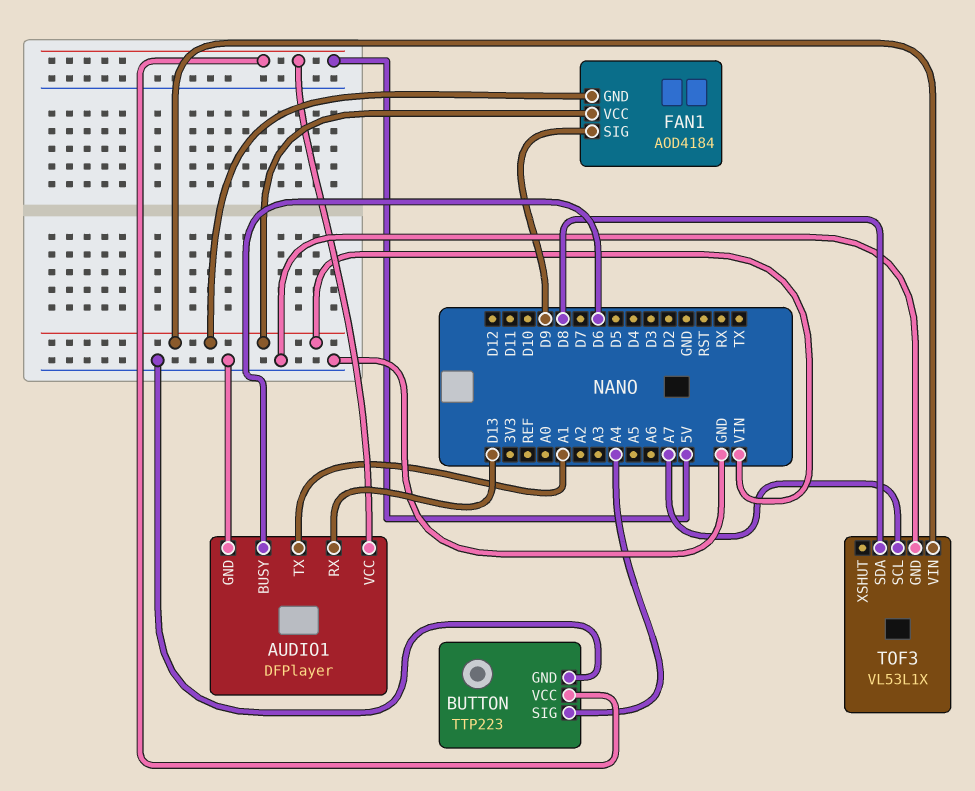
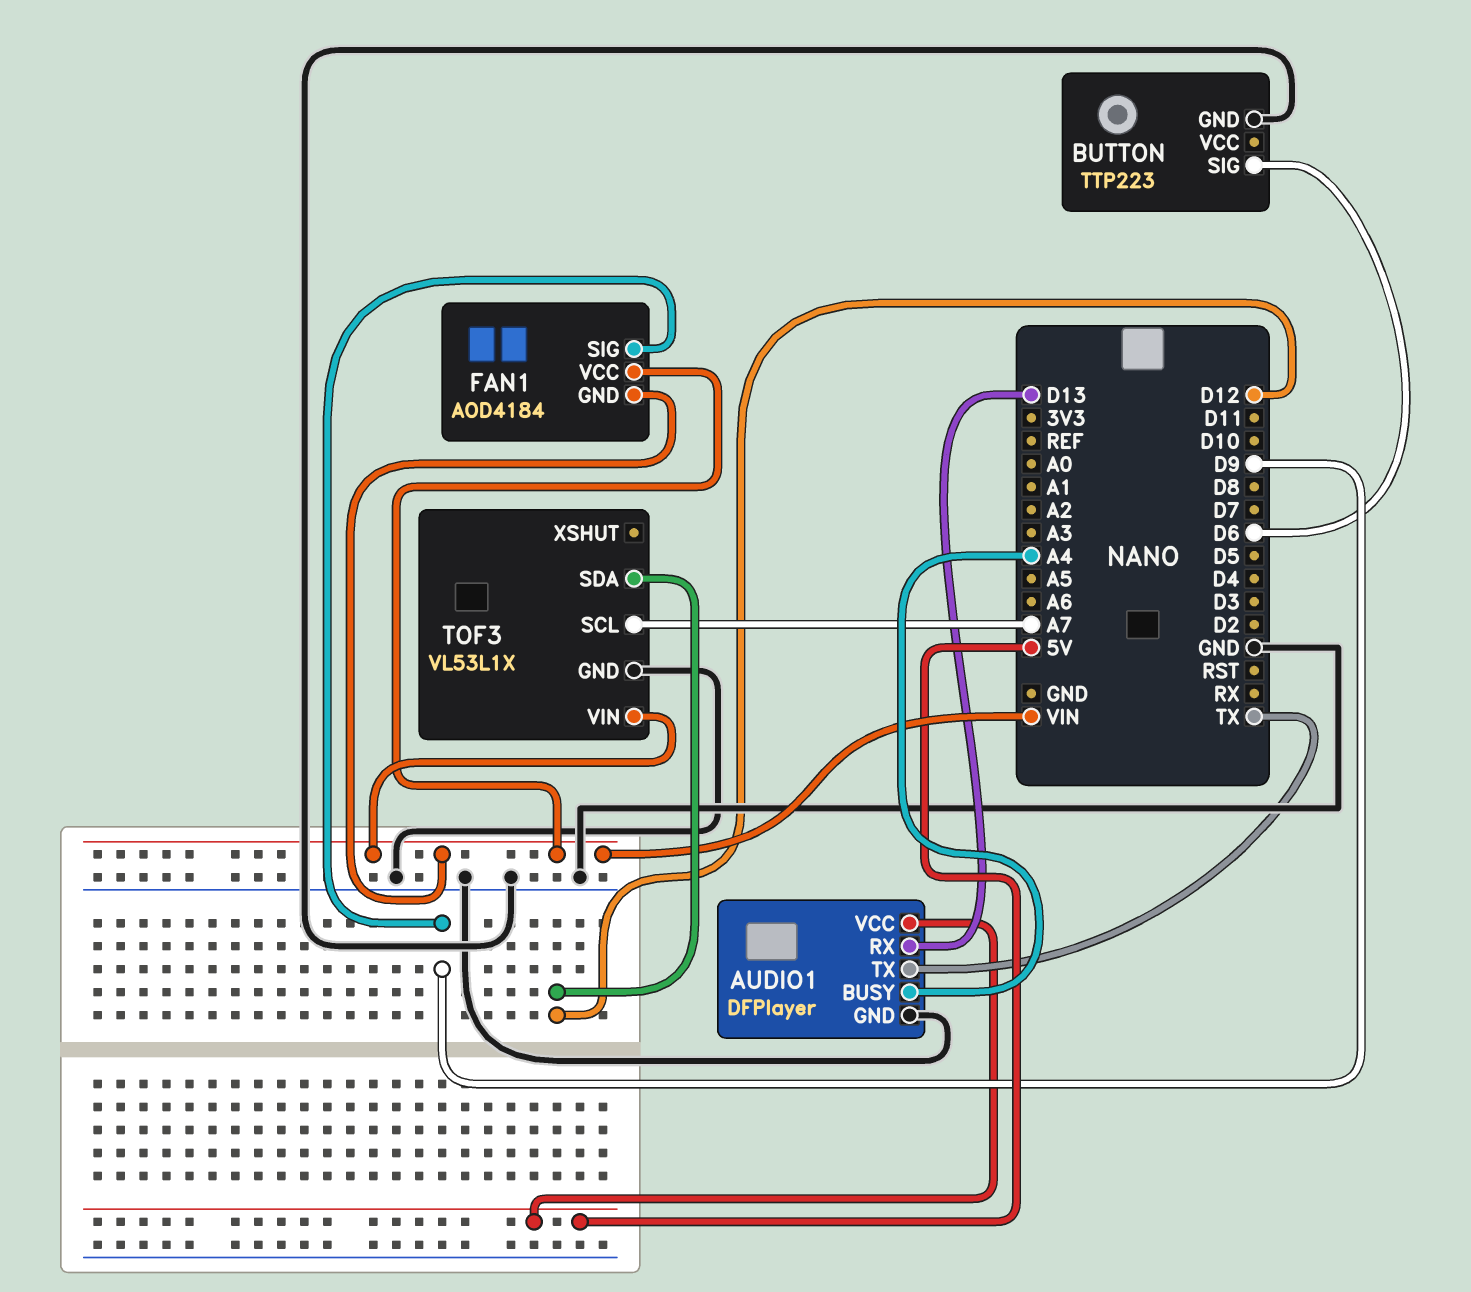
AUDIO1 pin BUSY: D6 -> A4
AUDIO1 pin TX: A1 -> TX
BUTTON pin SIG: A4 -> D6
BUTTON pin VCC: 5V -> none
TOF3 pin SDA: D8 -> D12

